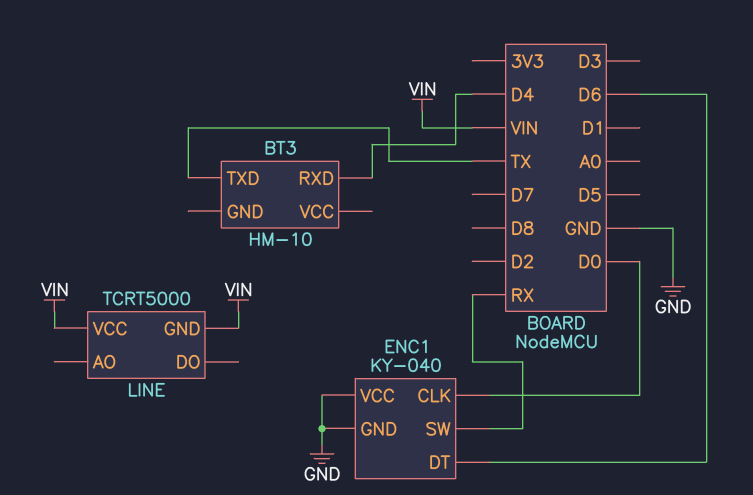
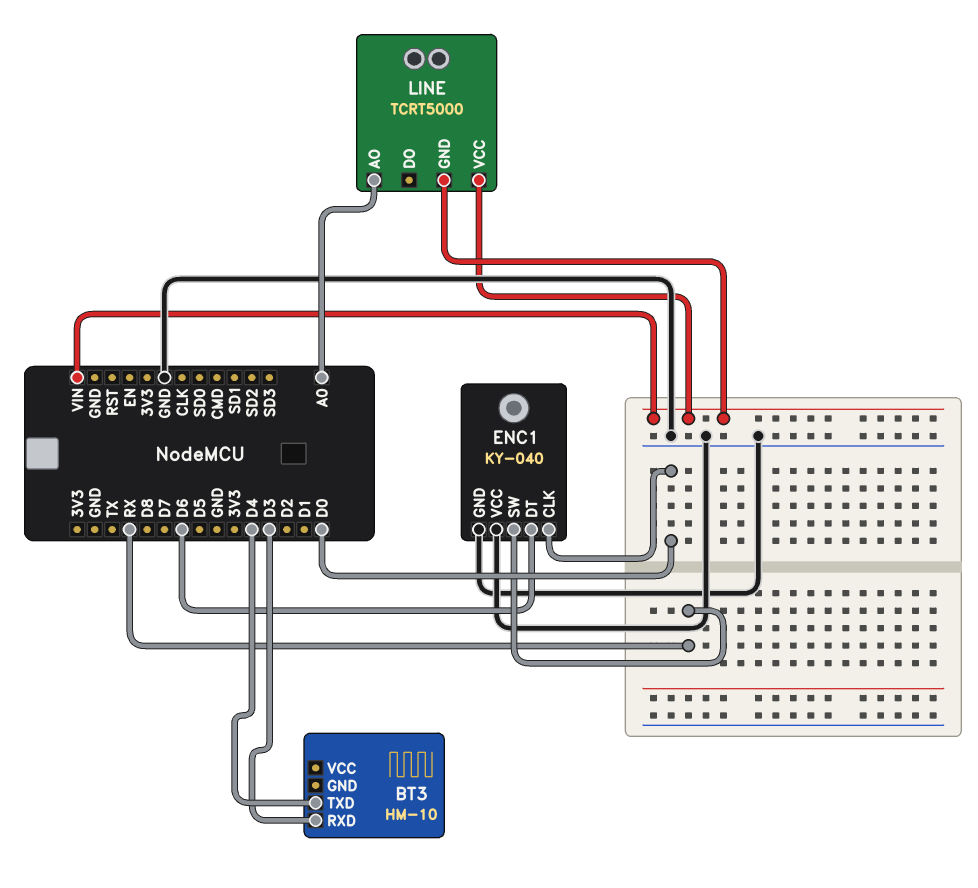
BT3 pin RXD: D4 -> D3
BT3 pin TXD: TX -> D4
LINE pin AO: none -> A0

